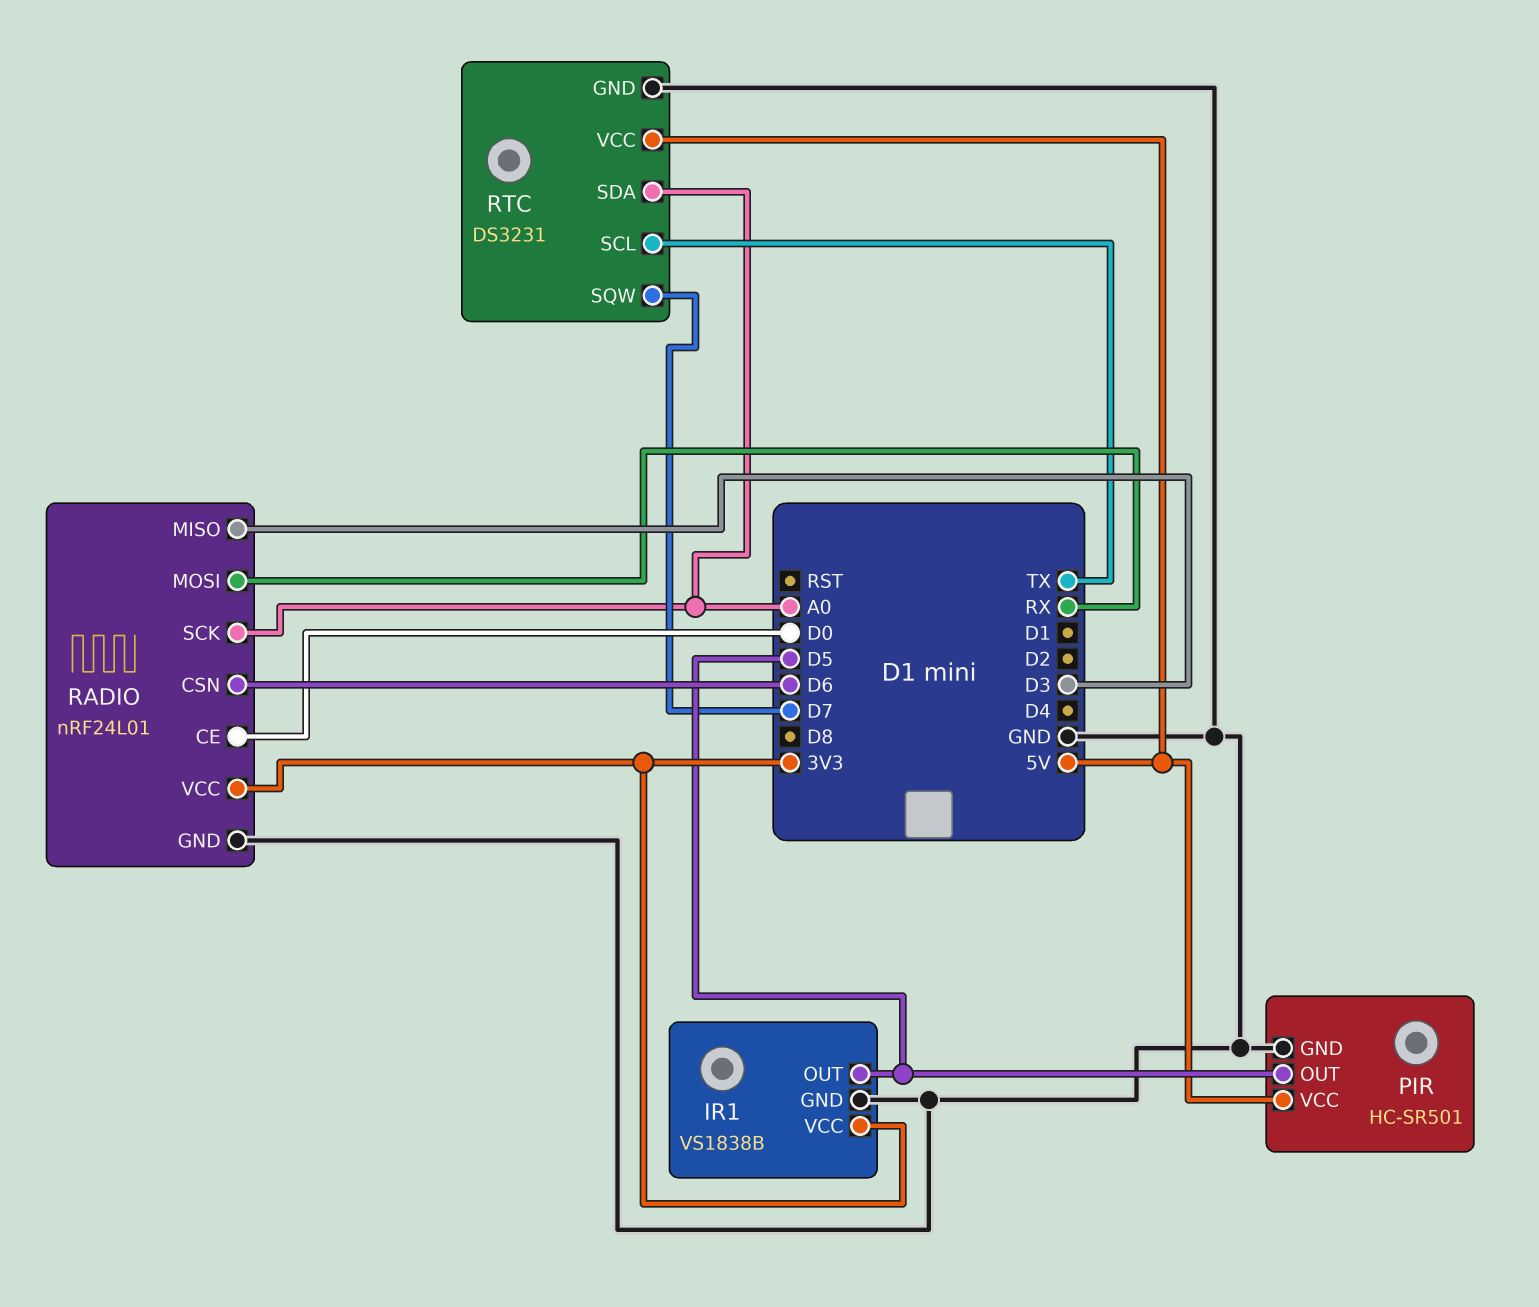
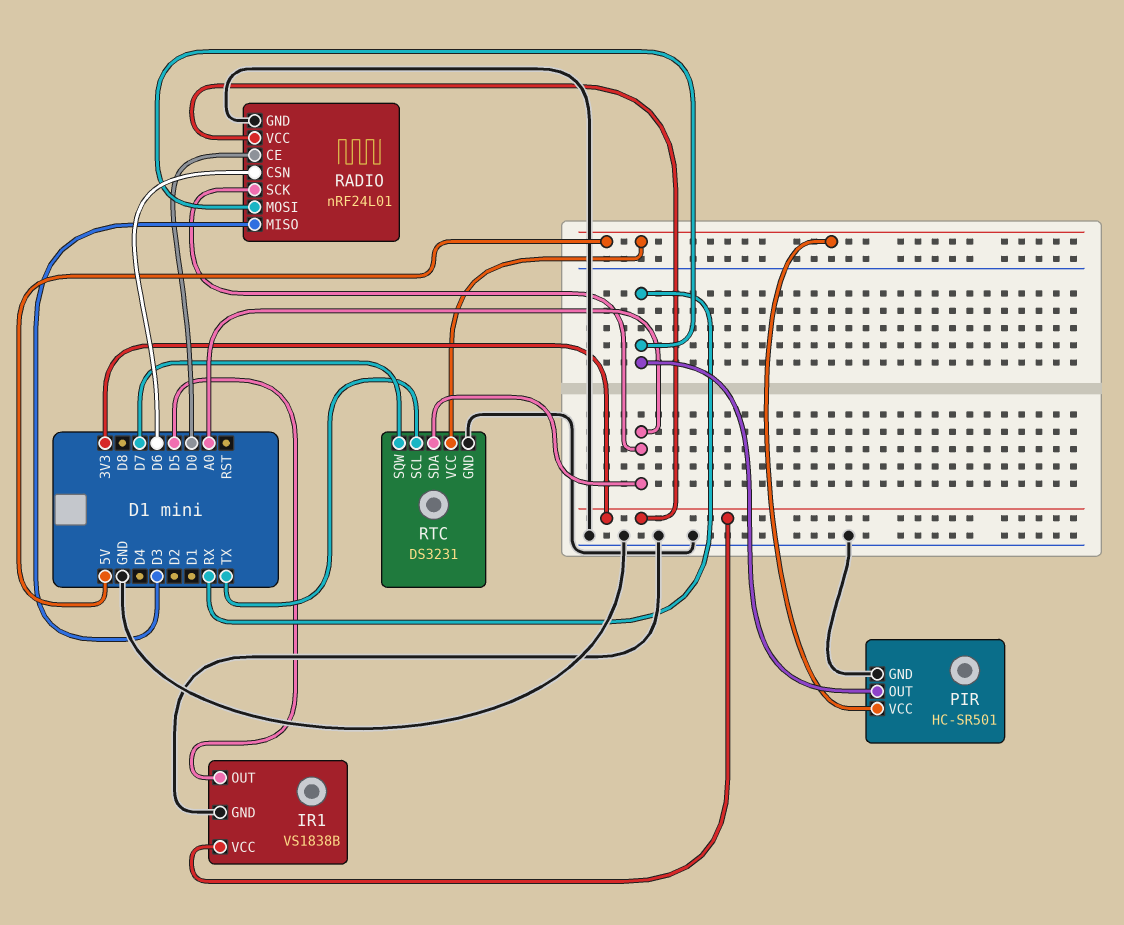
PIR pin OUT: D5 -> RX

